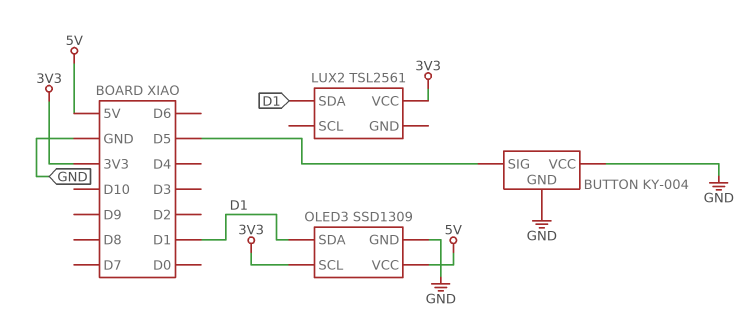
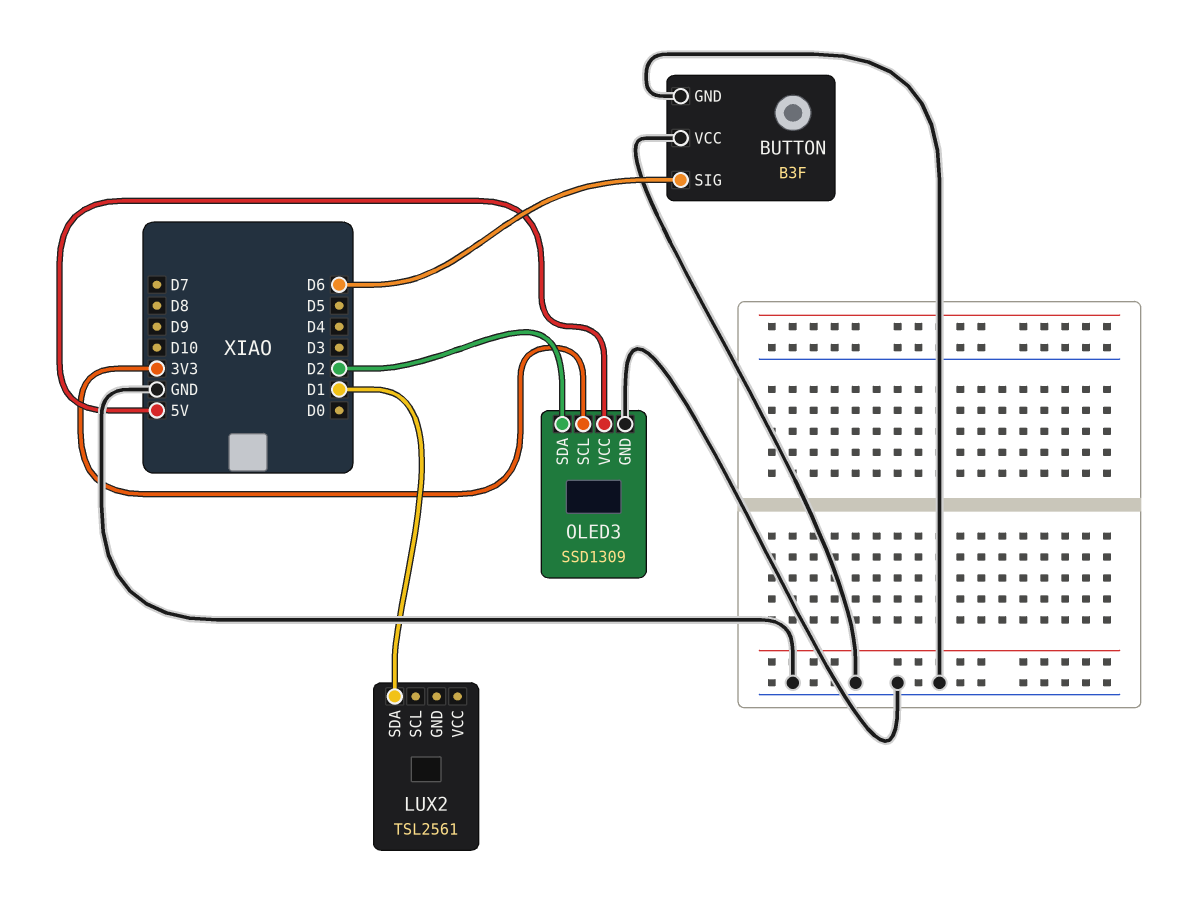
BUTTON: KY-004 -> B3F
BUTTON pin SIG: D5 -> D6
LUX2 pin VCC: 3V3 -> none
OLED3 pin SDA: D1 -> D2

